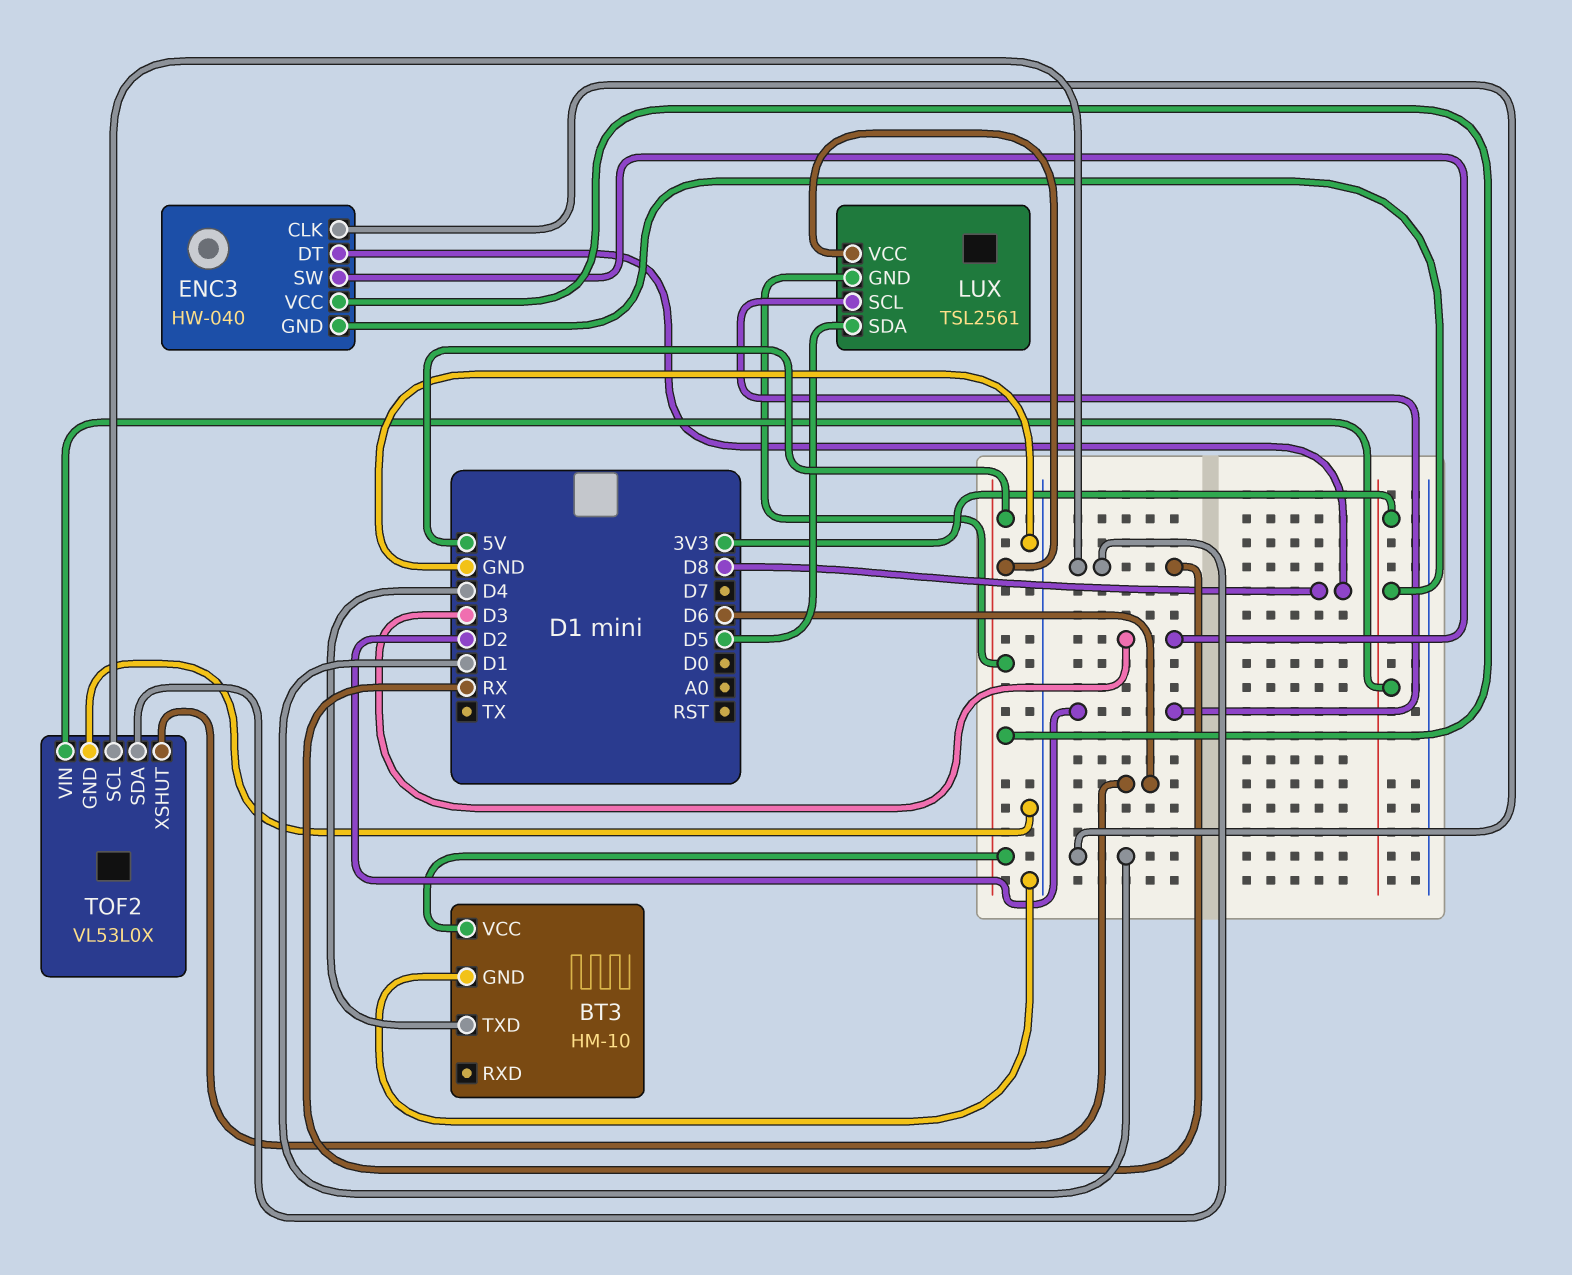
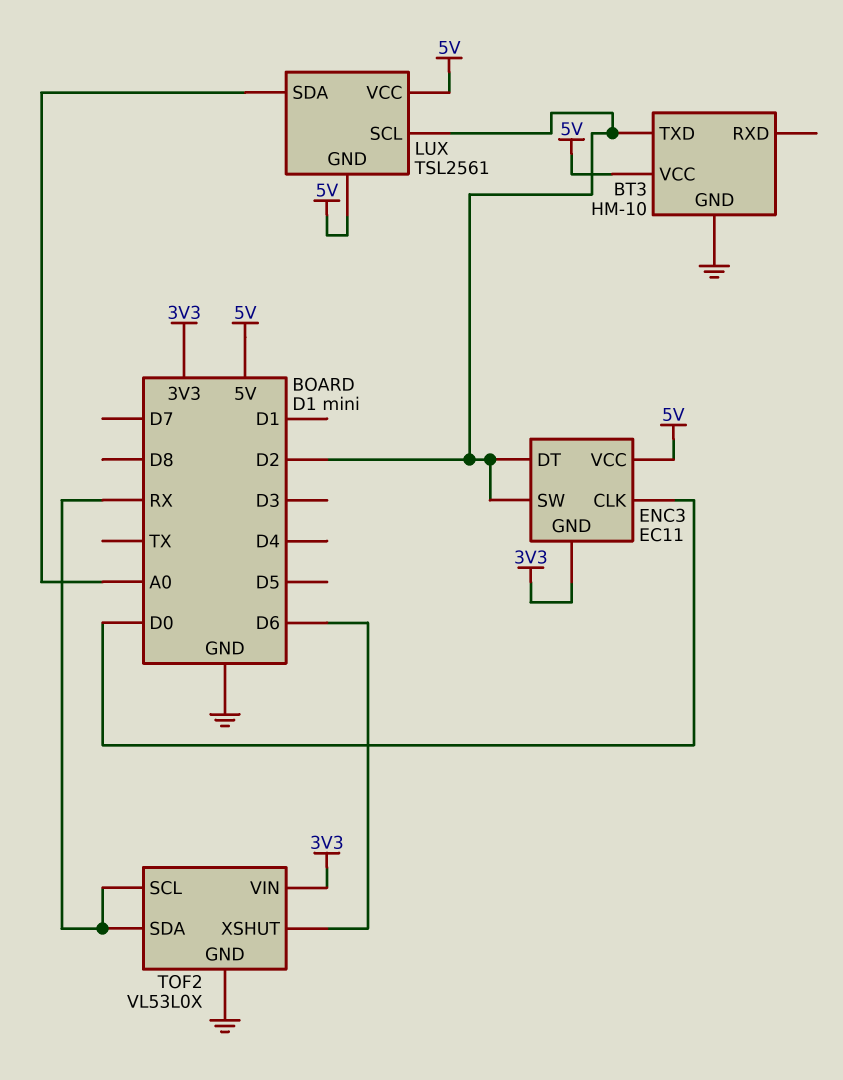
BT3 pin TXD: D4 -> D2
ENC3: HW-040 -> EC11
ENC3 pin CLK: D1 -> D0
ENC3 pin DT: D8 -> D2
ENC3 pin SW: D3 -> D2
LUX pin SDA: D5 -> A0

